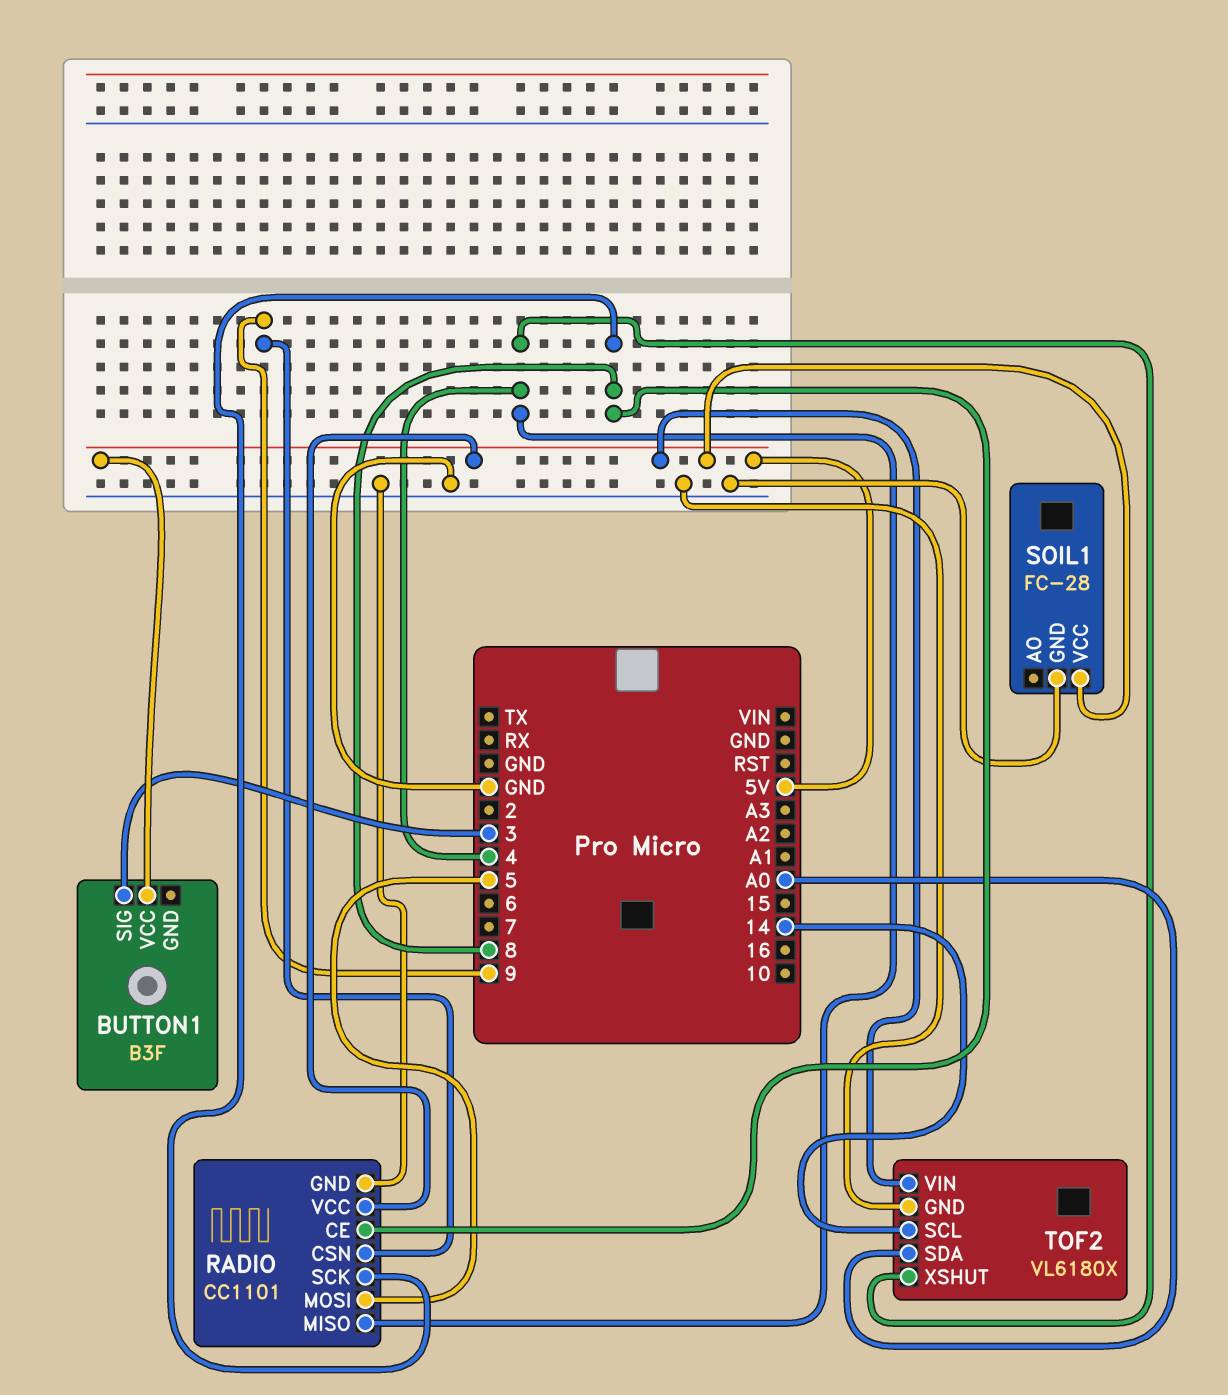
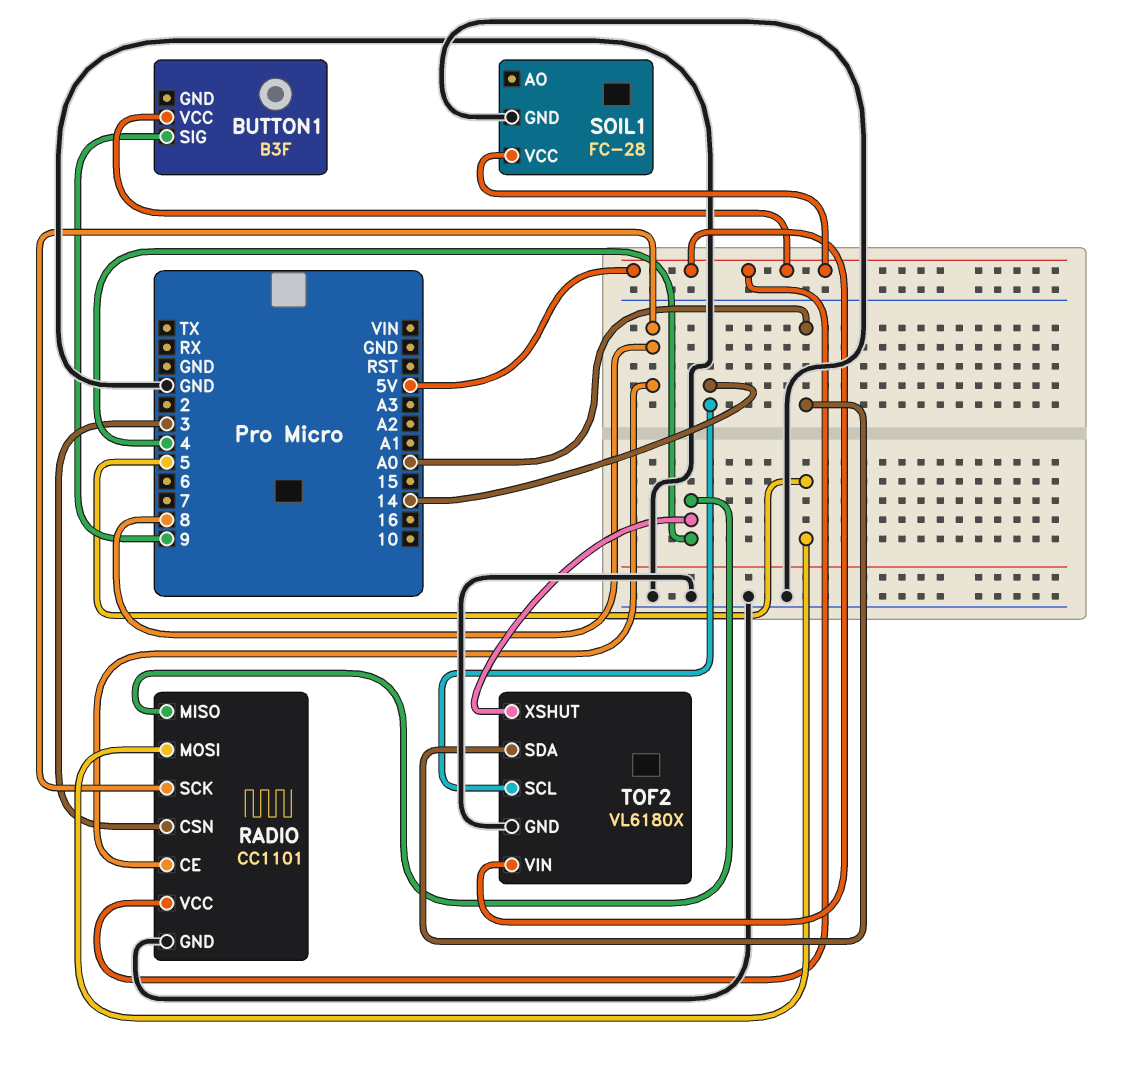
BUTTON1 pin SIG: 3 -> 9
RADIO pin CSN: 9 -> 3

